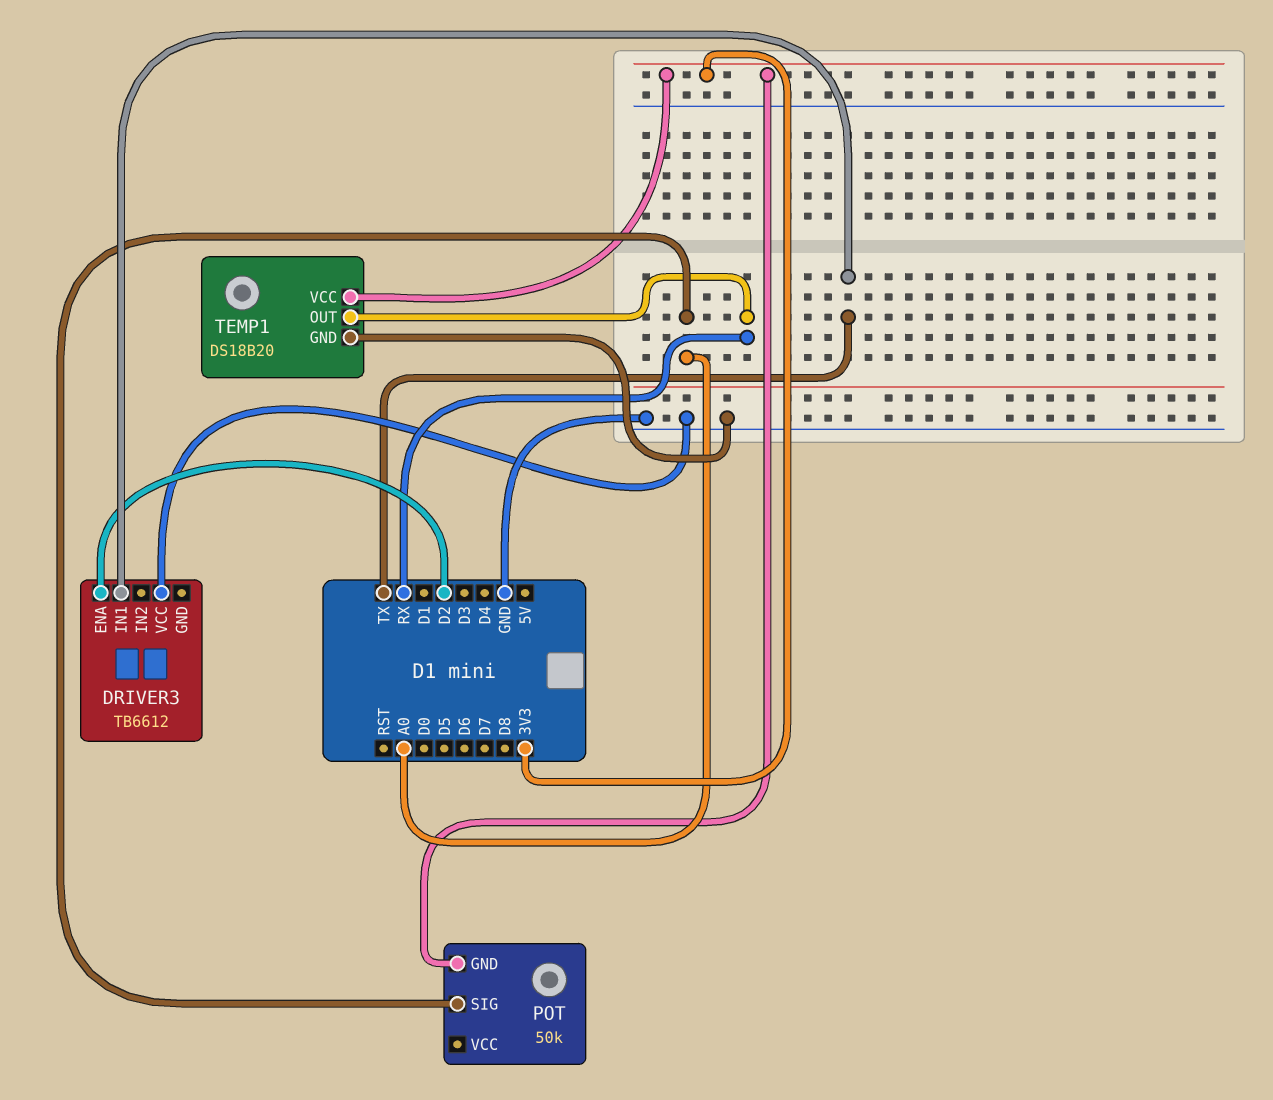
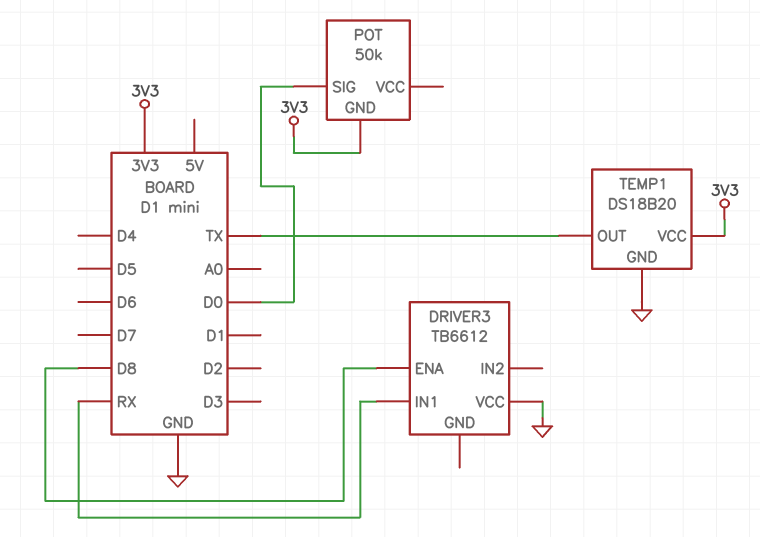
DRIVER3 pin ENA: D2 -> D8
DRIVER3 pin IN1: TX -> RX
POT pin SIG: A0 -> D0
TEMP1 pin OUT: RX -> TX

